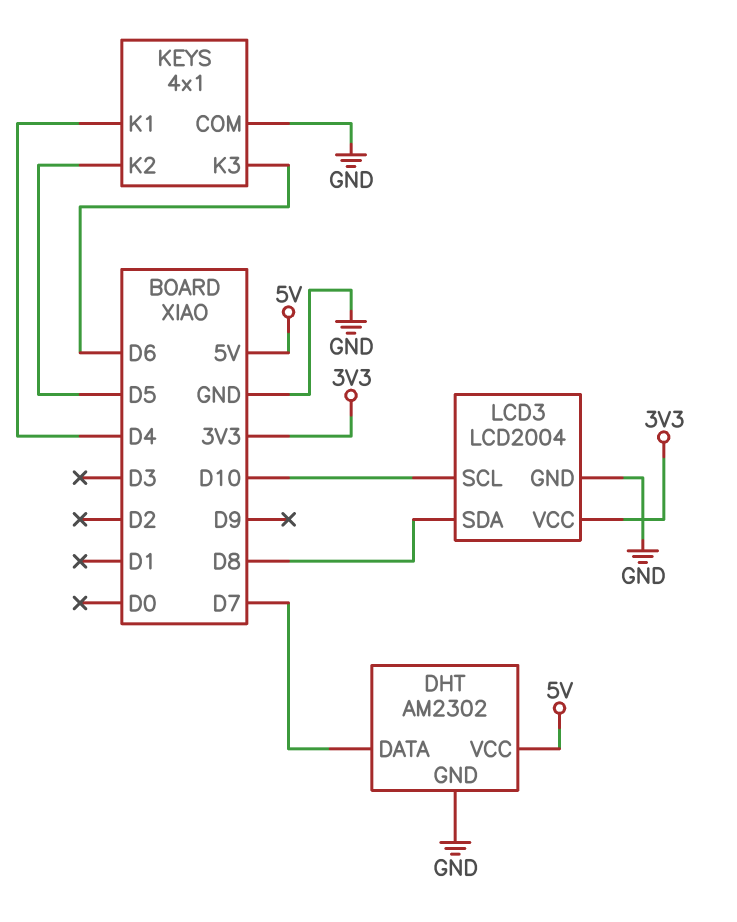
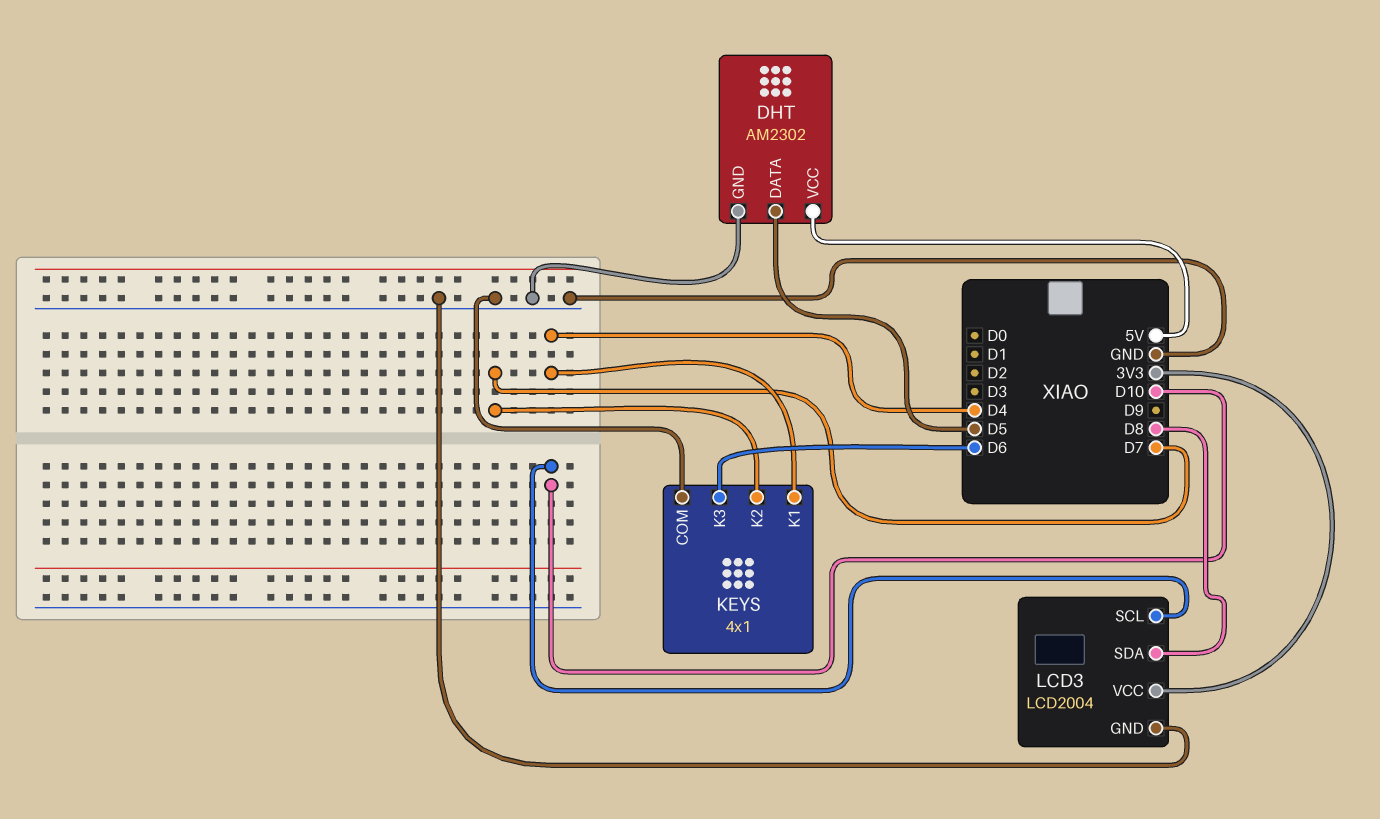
DHT pin DATA: D7 -> D5
KEYS pin K2: D5 -> D7

